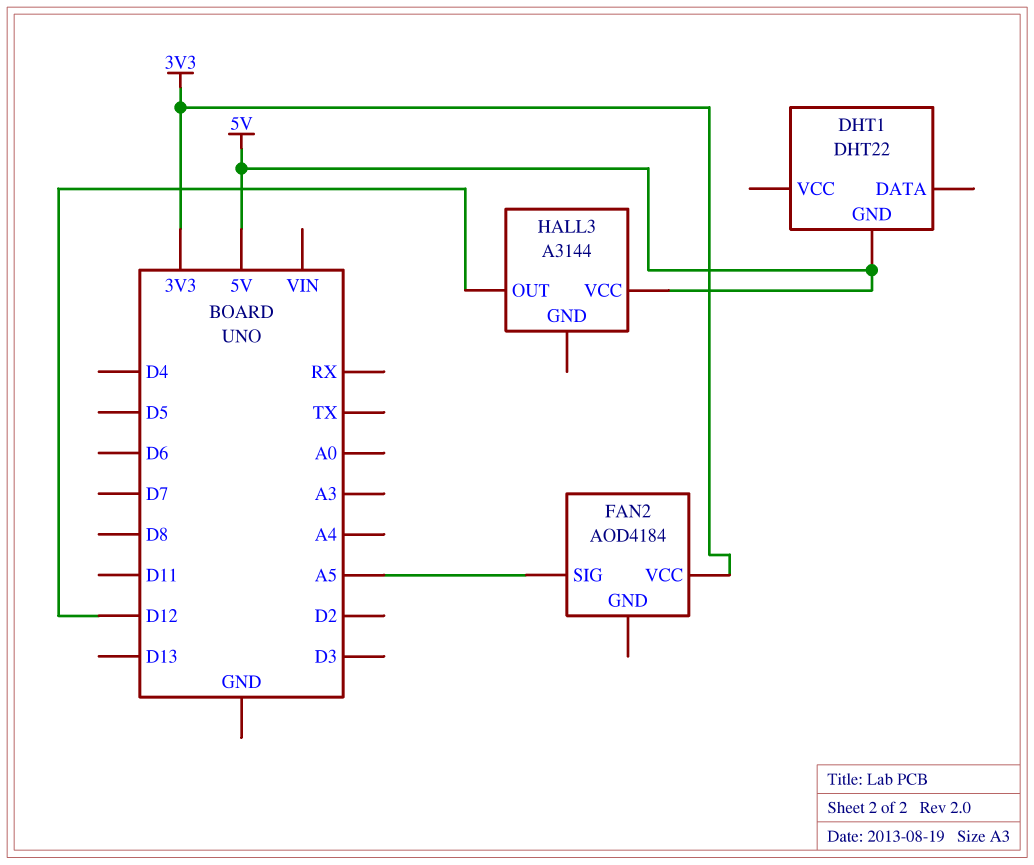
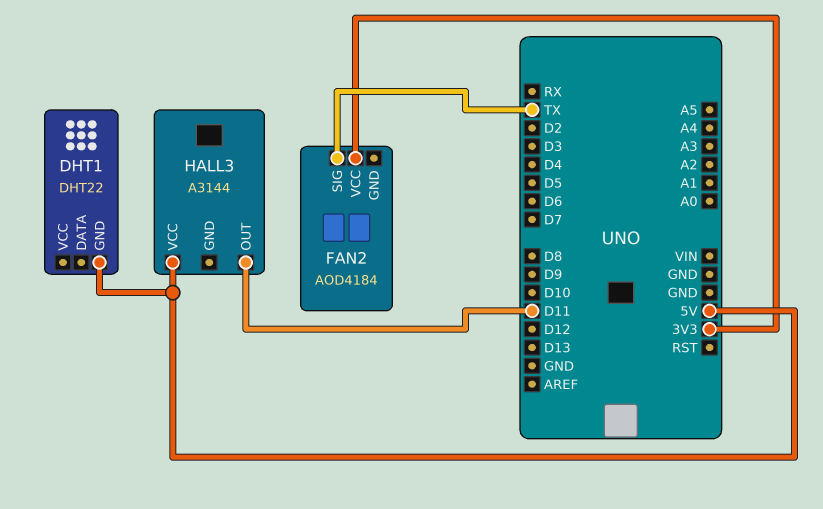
FAN2 pin SIG: A5 -> TX
HALL3 pin OUT: D12 -> D11

